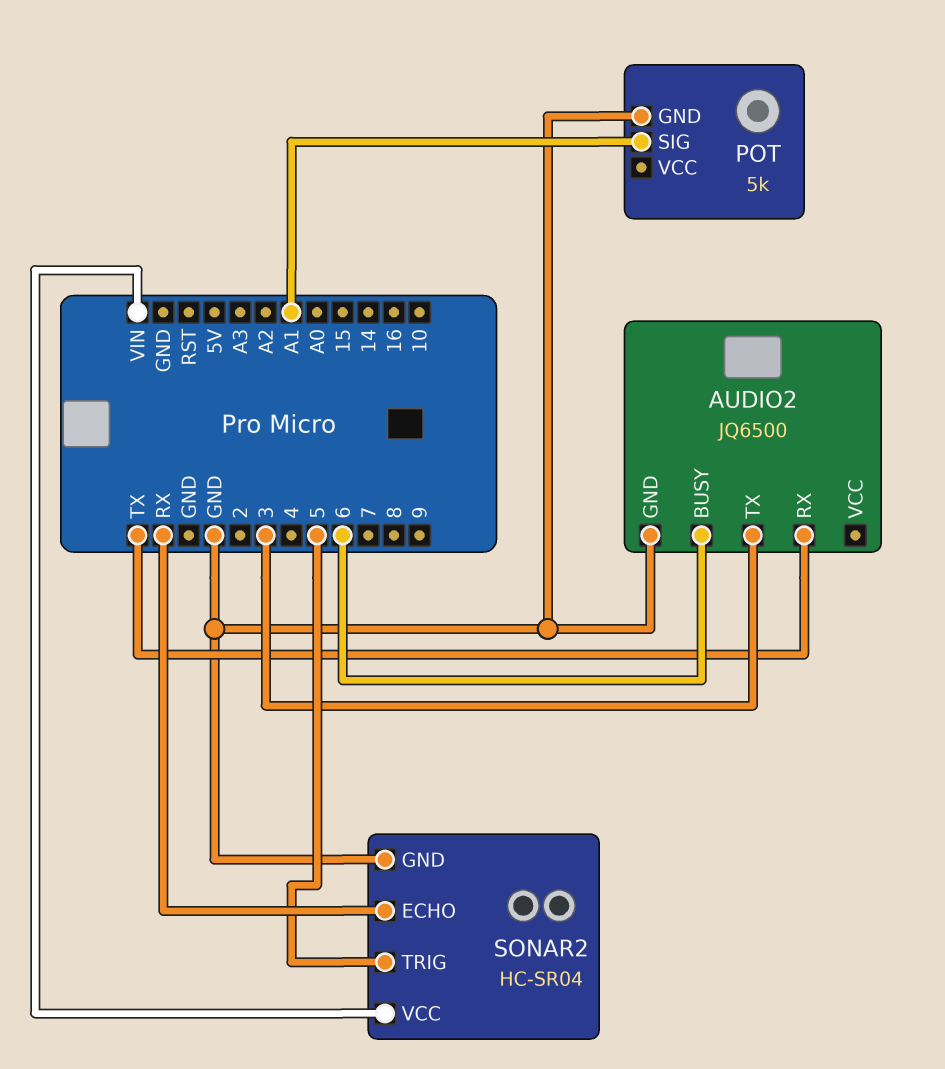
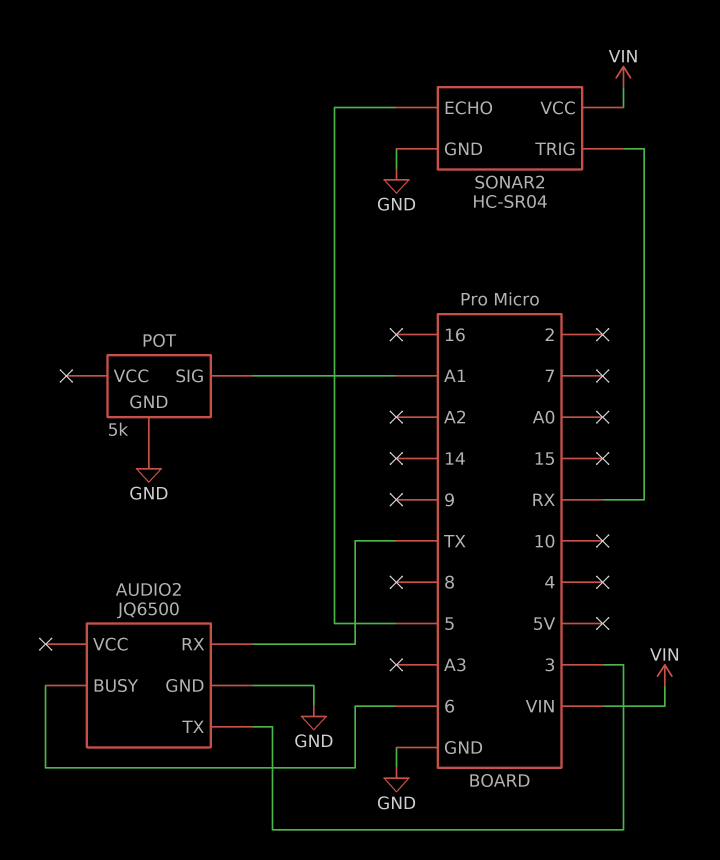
SONAR2 pin ECHO: RX -> 5
SONAR2 pin TRIG: 5 -> RX

